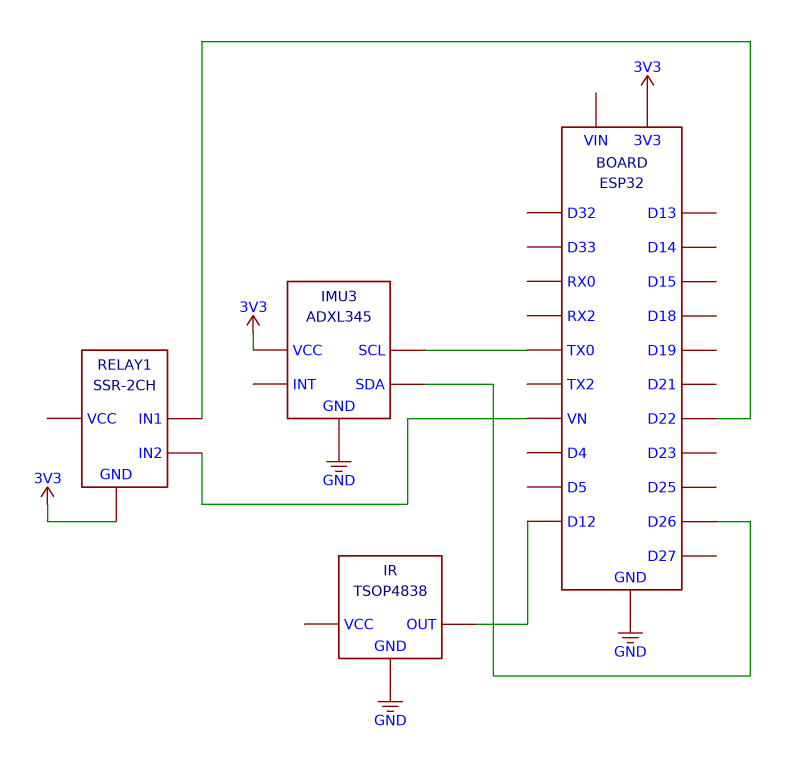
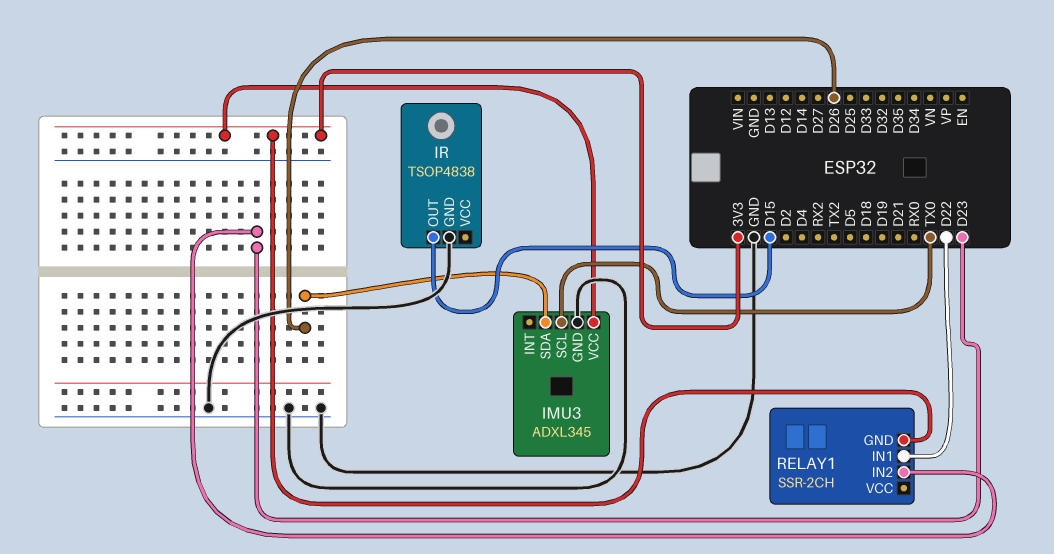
IR pin OUT: D12 -> D15
RELAY1 pin IN2: VN -> D23

